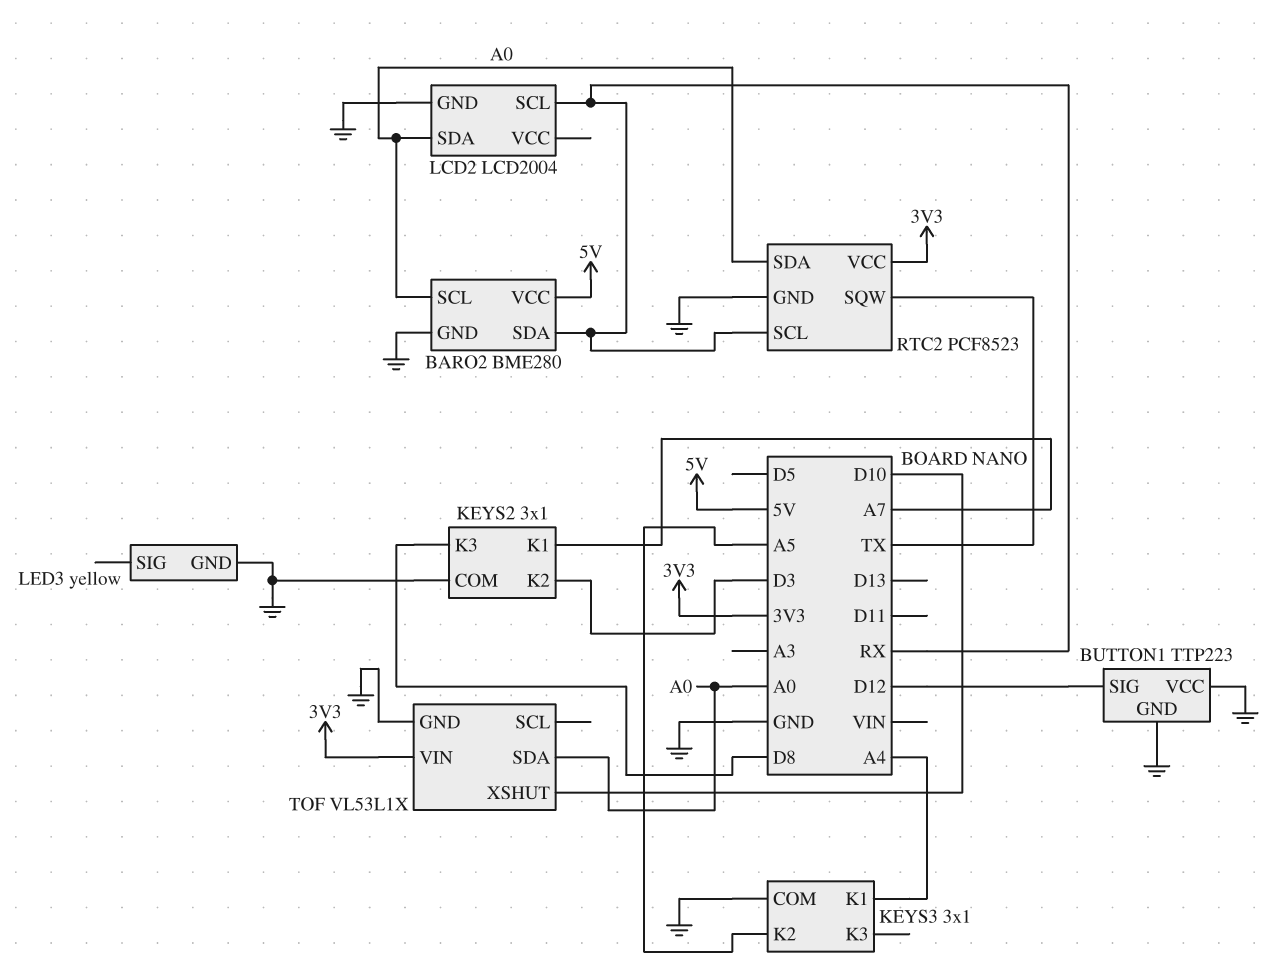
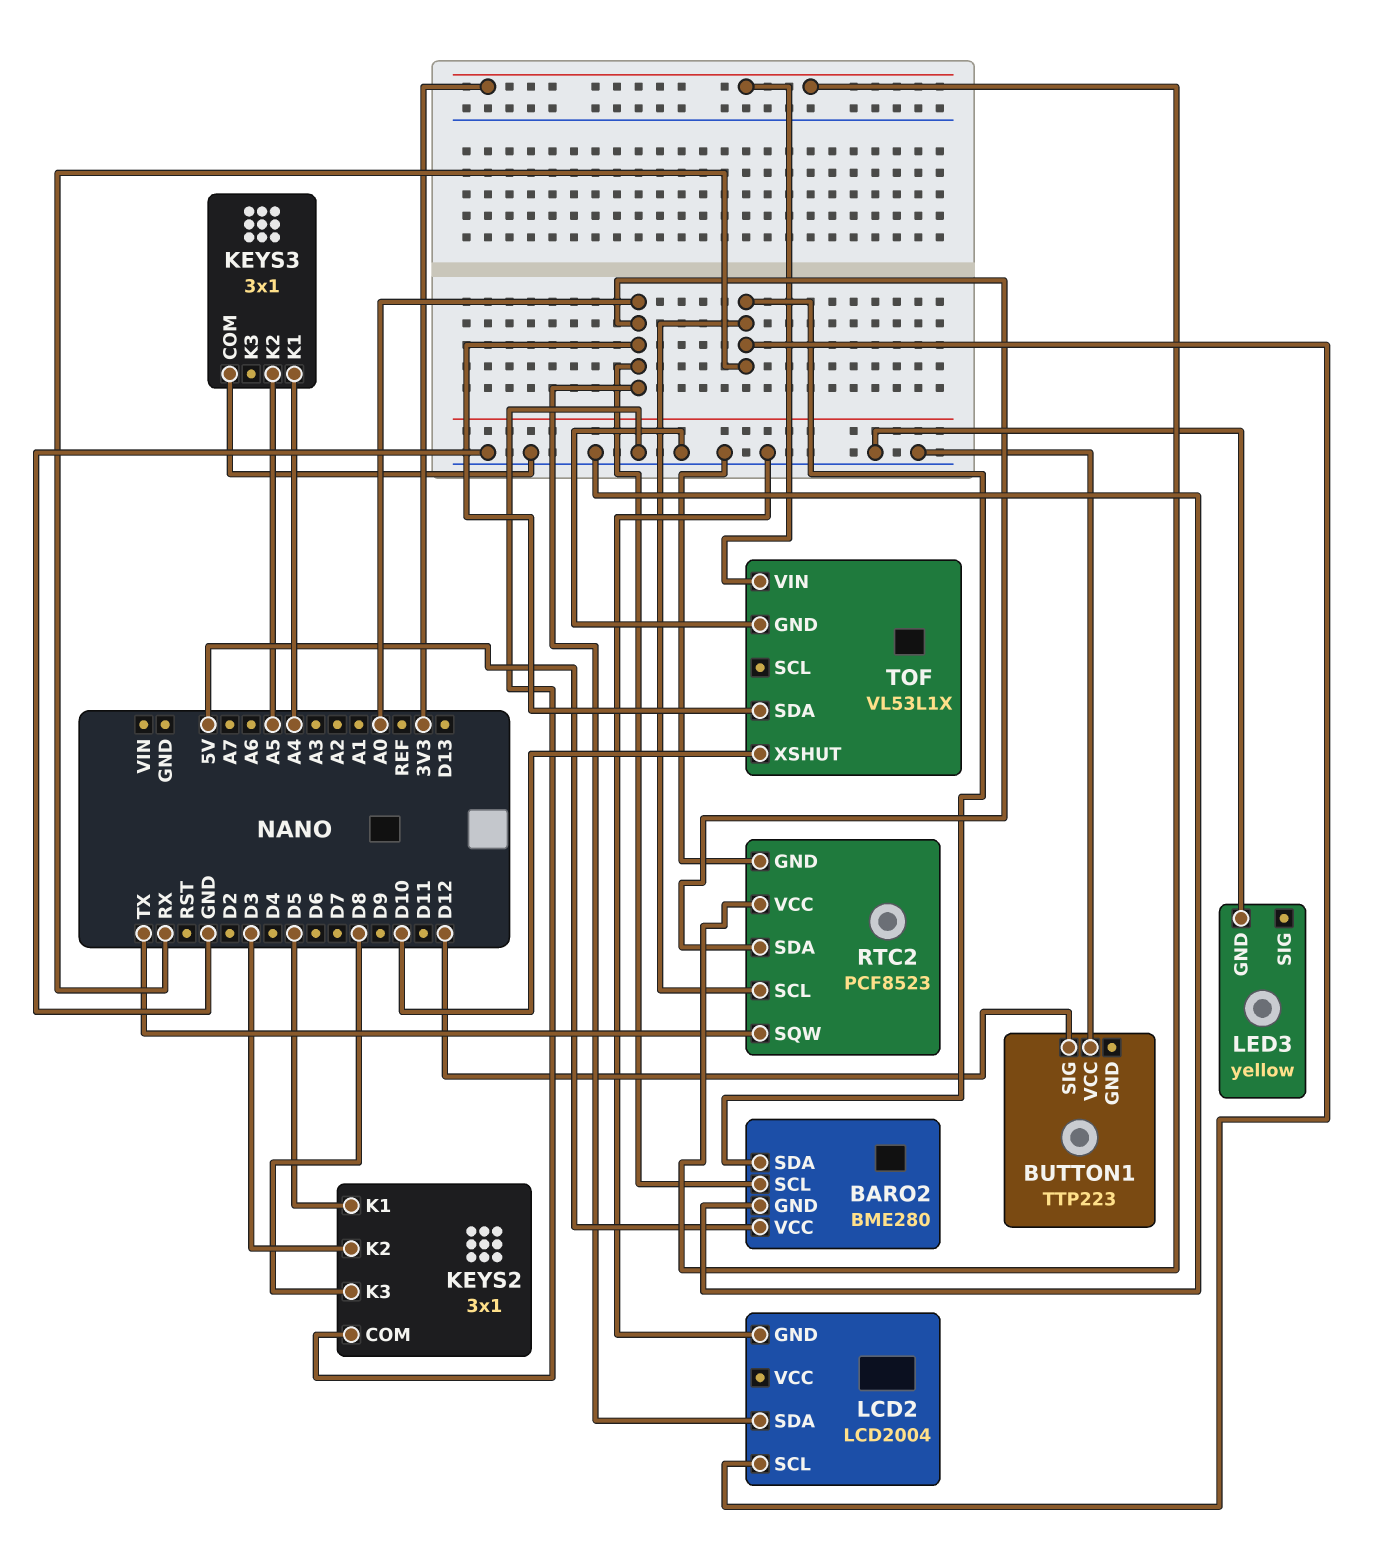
BUTTON1 pin GND: GND -> none
KEYS2 pin K1: A7 -> D5

